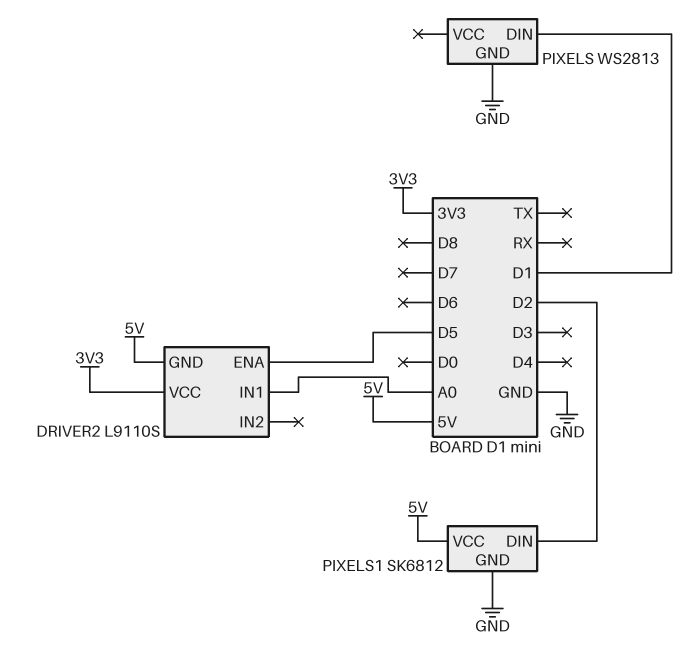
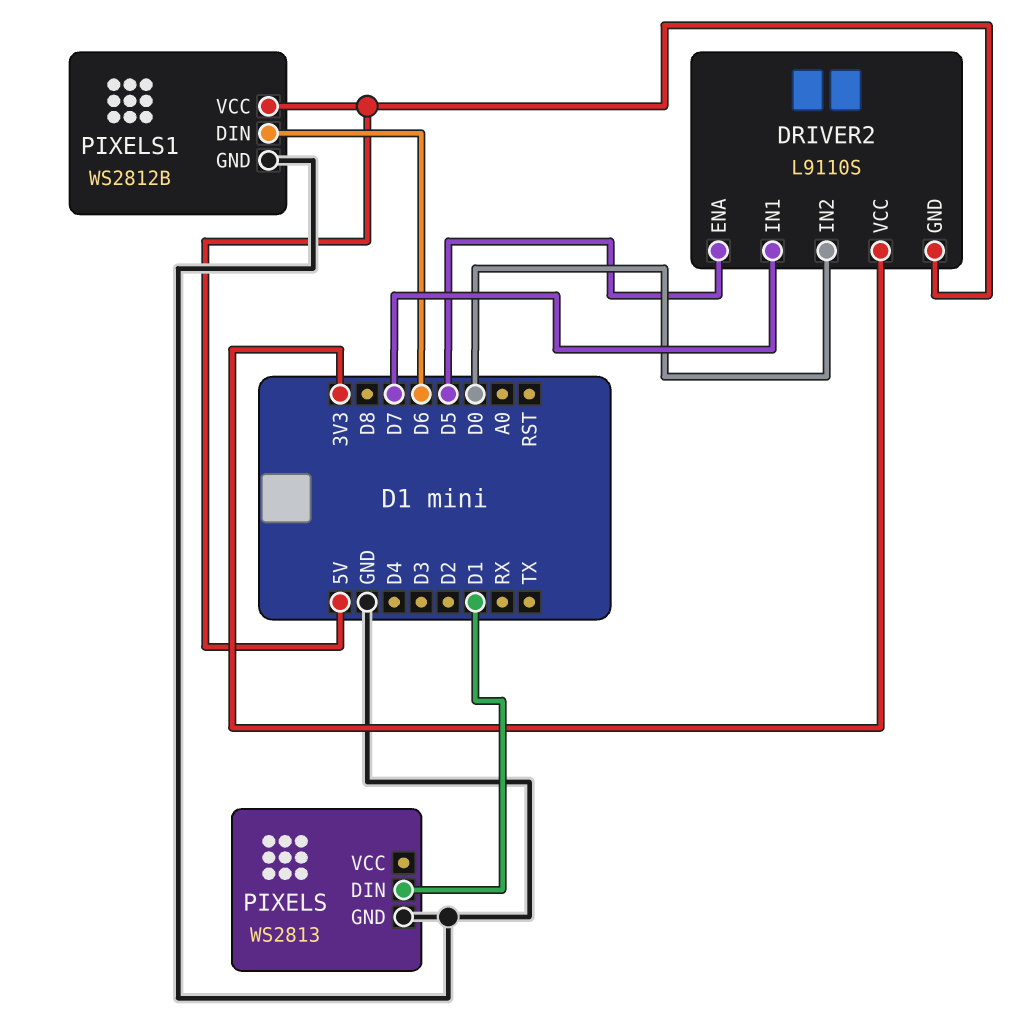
DRIVER2 pin IN1: A0 -> D7
DRIVER2 pin IN2: none -> D0
PIXELS1: SK6812 -> WS2812B
PIXELS1 pin DIN: D2 -> D6

